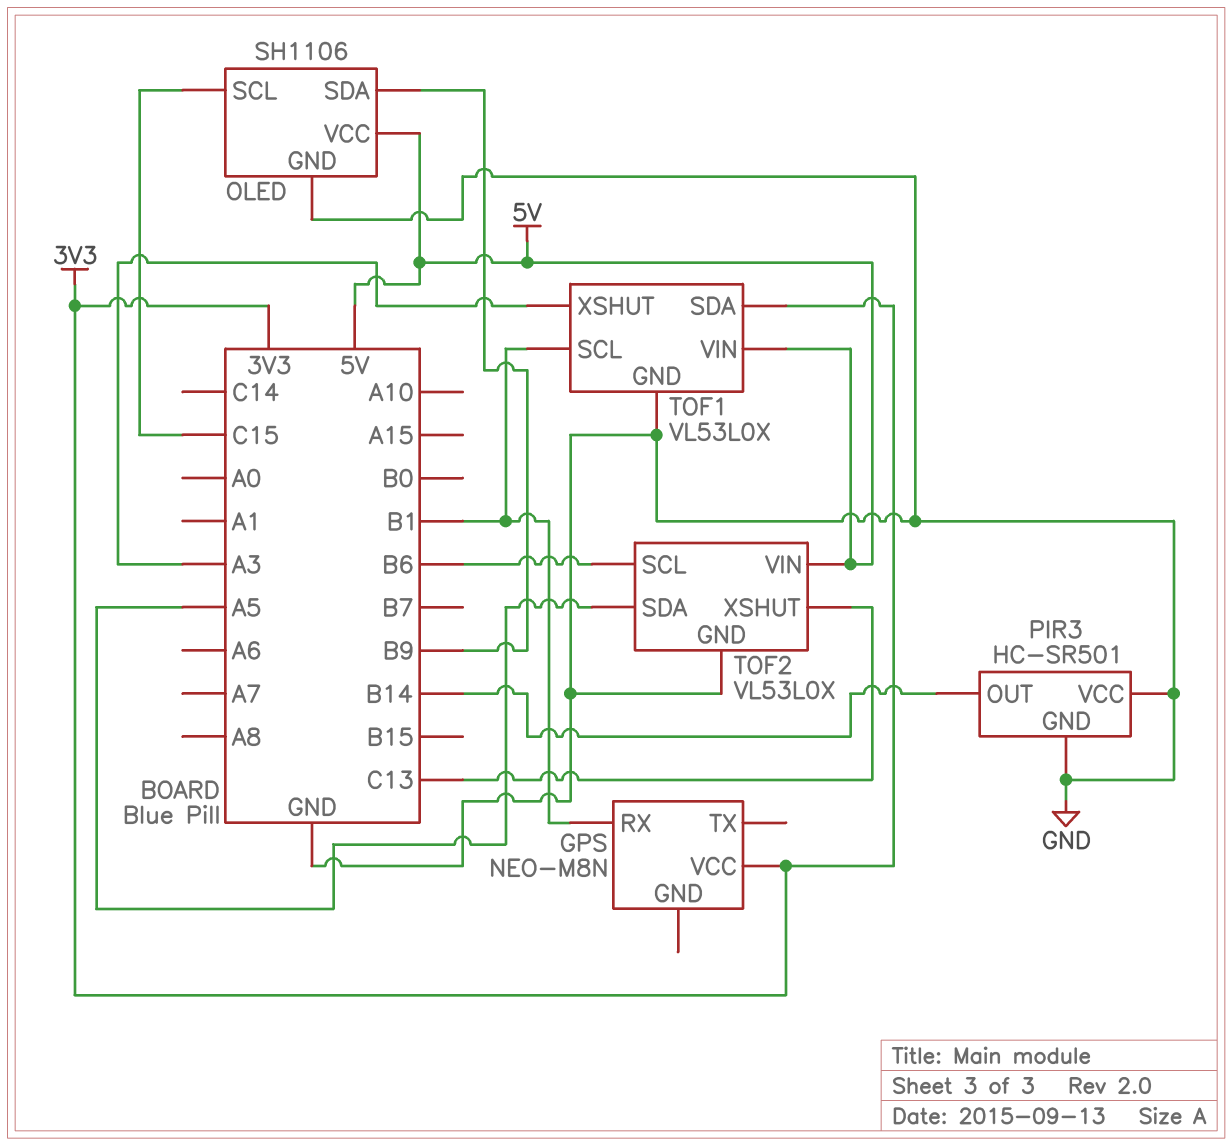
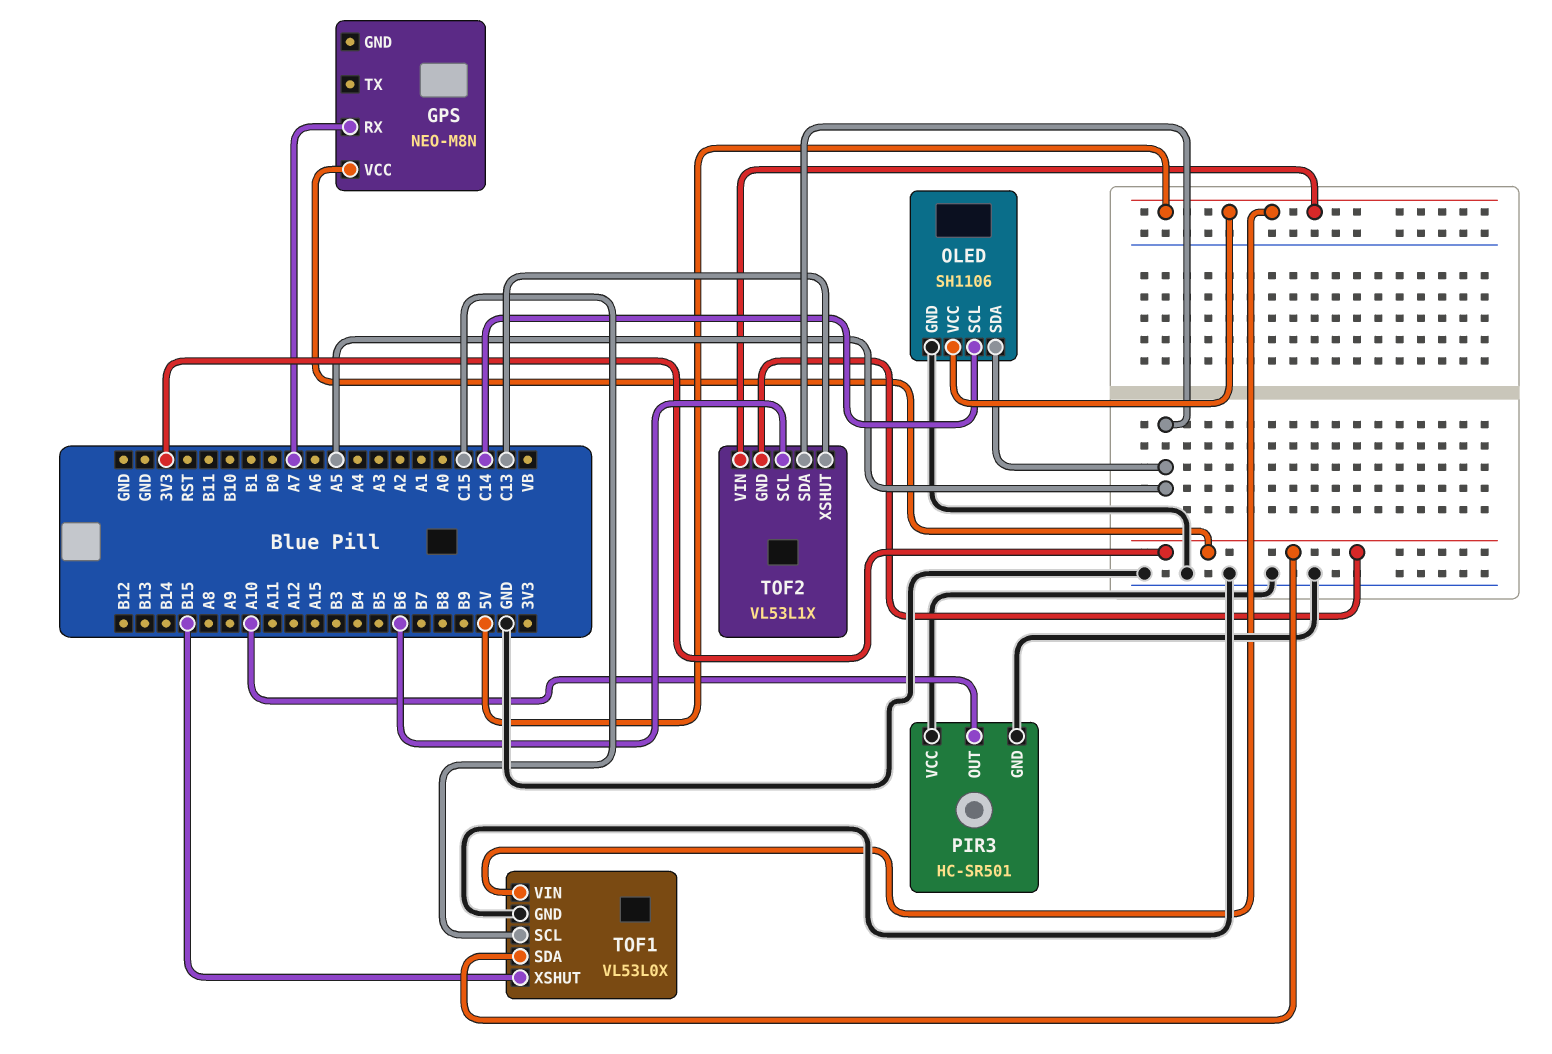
GPS pin RX: B1 -> A7
OLED pin SCL: C15 -> C14
OLED pin SDA: B9 -> A5
PIR3 pin OUT: B14 -> A10
TOF1 pin SCL: B1 -> C15
TOF1 pin XSHUT: A3 -> B15
TOF2: VL53L0X -> VL53L1X
TOF2 pin GND: GND -> 3V3

